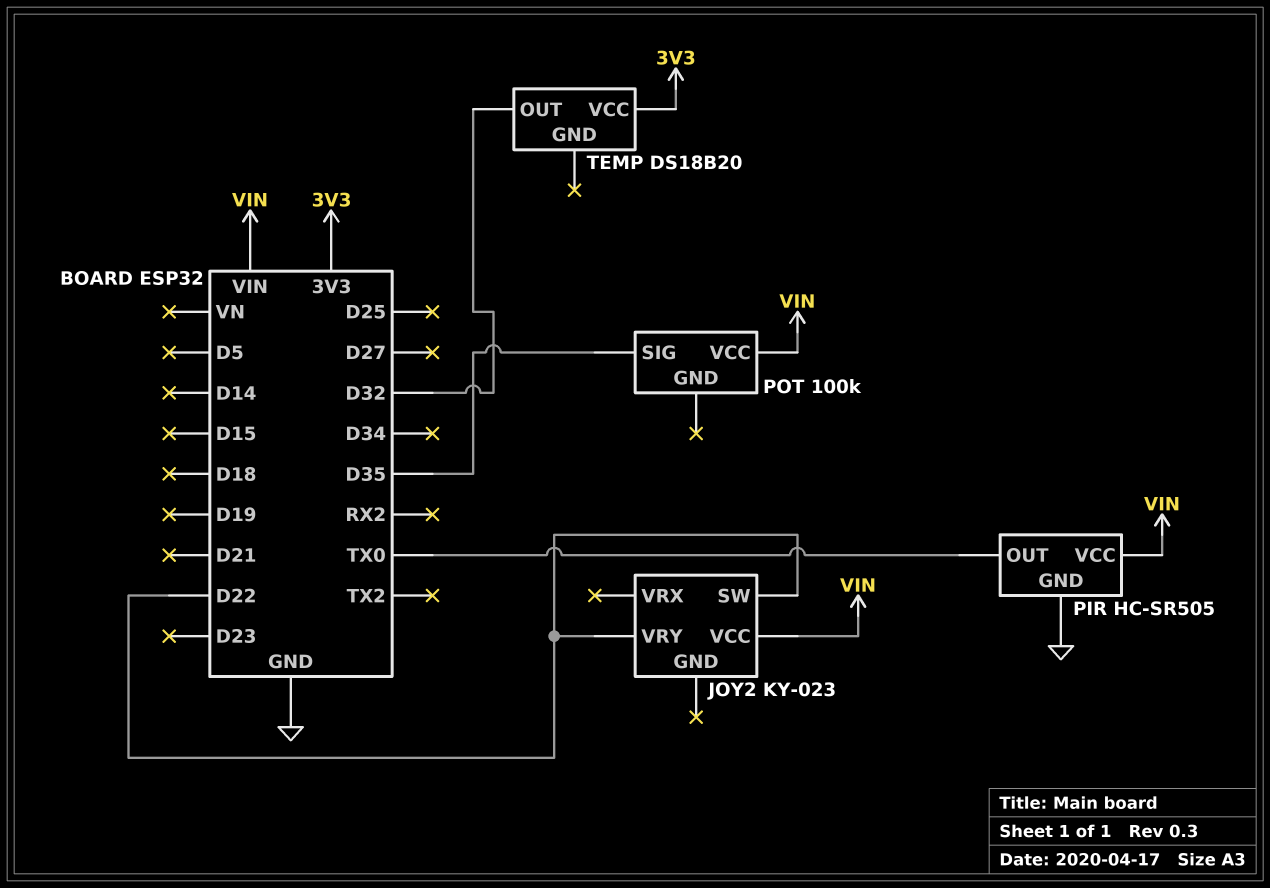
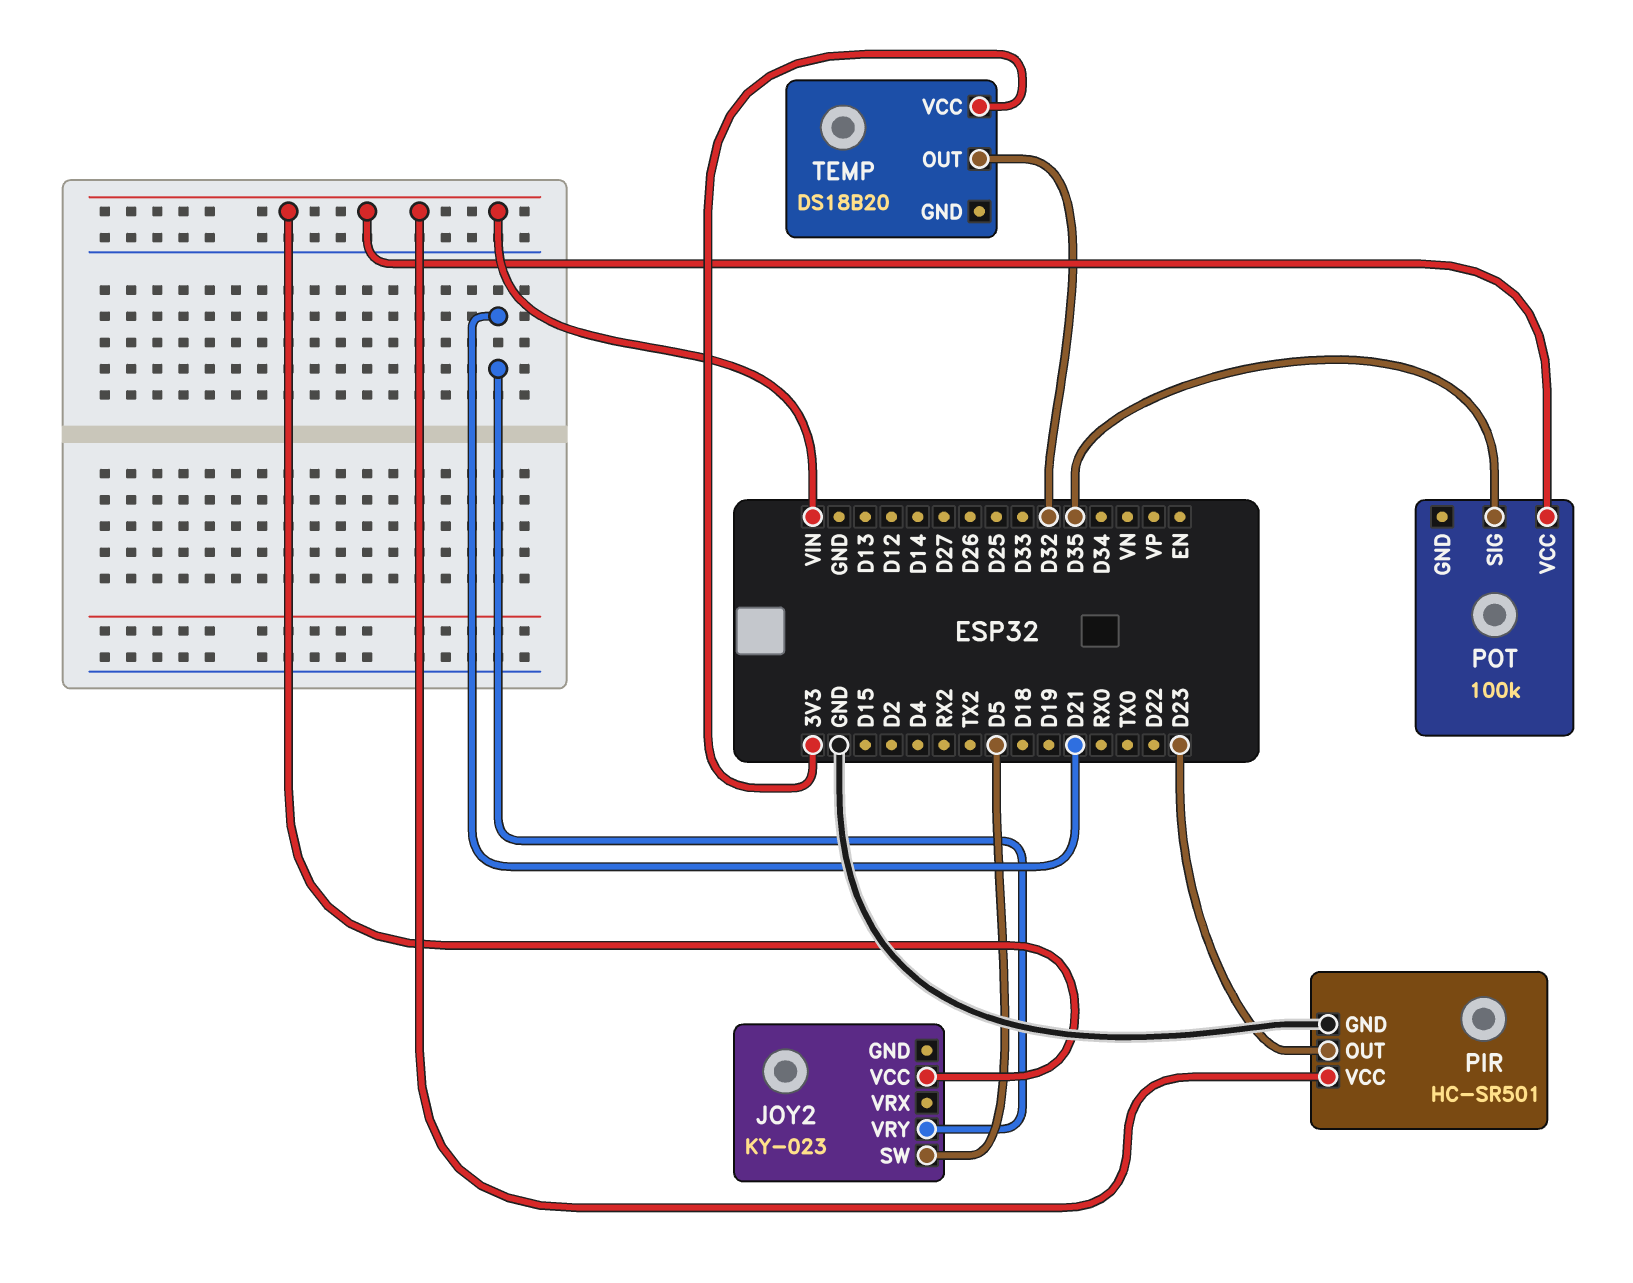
JOY2 pin SW: D22 -> D5
JOY2 pin VRY: D22 -> D21
PIR: HC-SR505 -> HC-SR501
PIR pin OUT: TX0 -> D23

